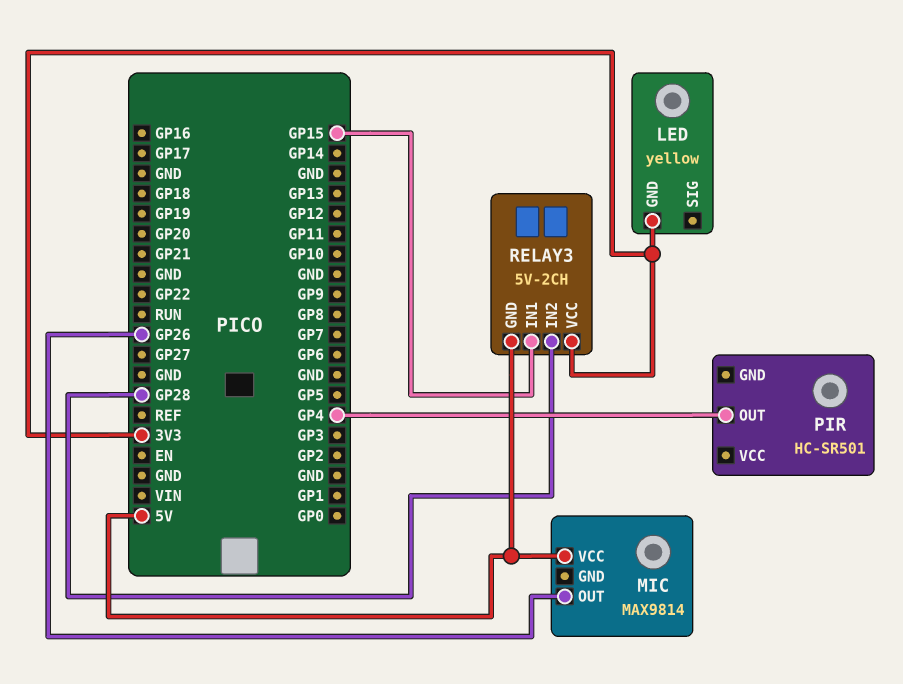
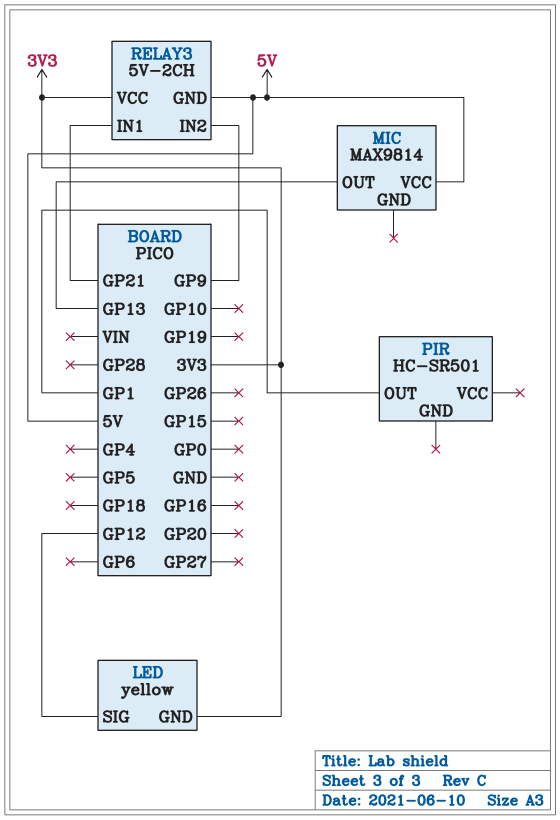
LED pin SIG: none -> GP12
MIC pin OUT: GP26 -> GP13
PIR pin OUT: GP4 -> GP1
RELAY3 pin IN1: GP15 -> GP21
RELAY3 pin IN2: GP28 -> GP9

